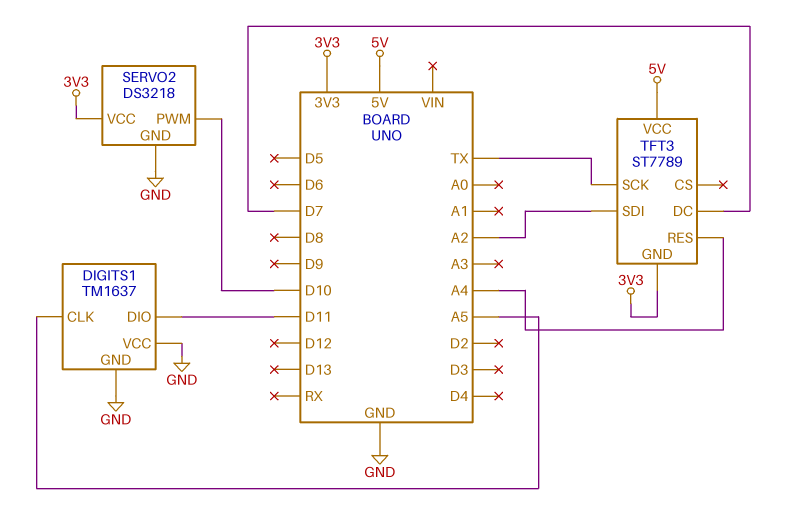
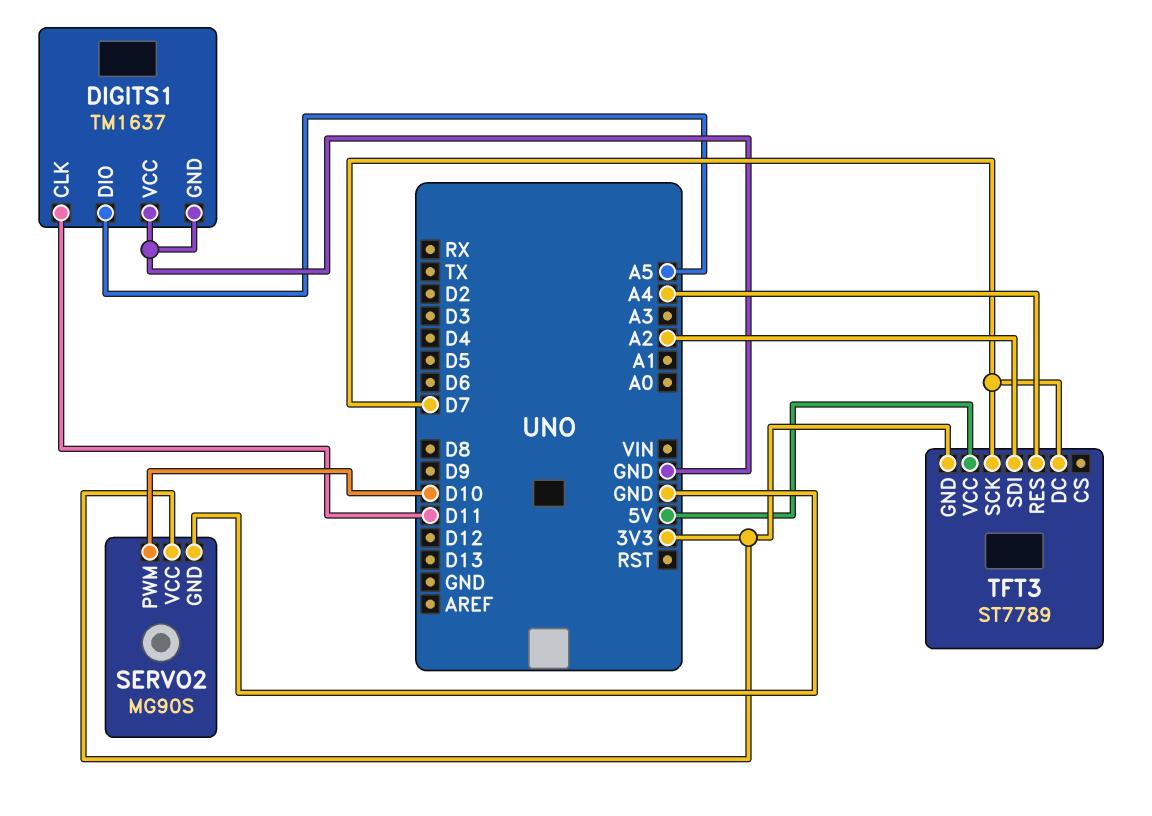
DIGITS1 pin CLK: A5 -> D11
DIGITS1 pin DIO: D11 -> A5
SERVO2: DS3218 -> MG90S
TFT3 pin SCK: TX -> D7

